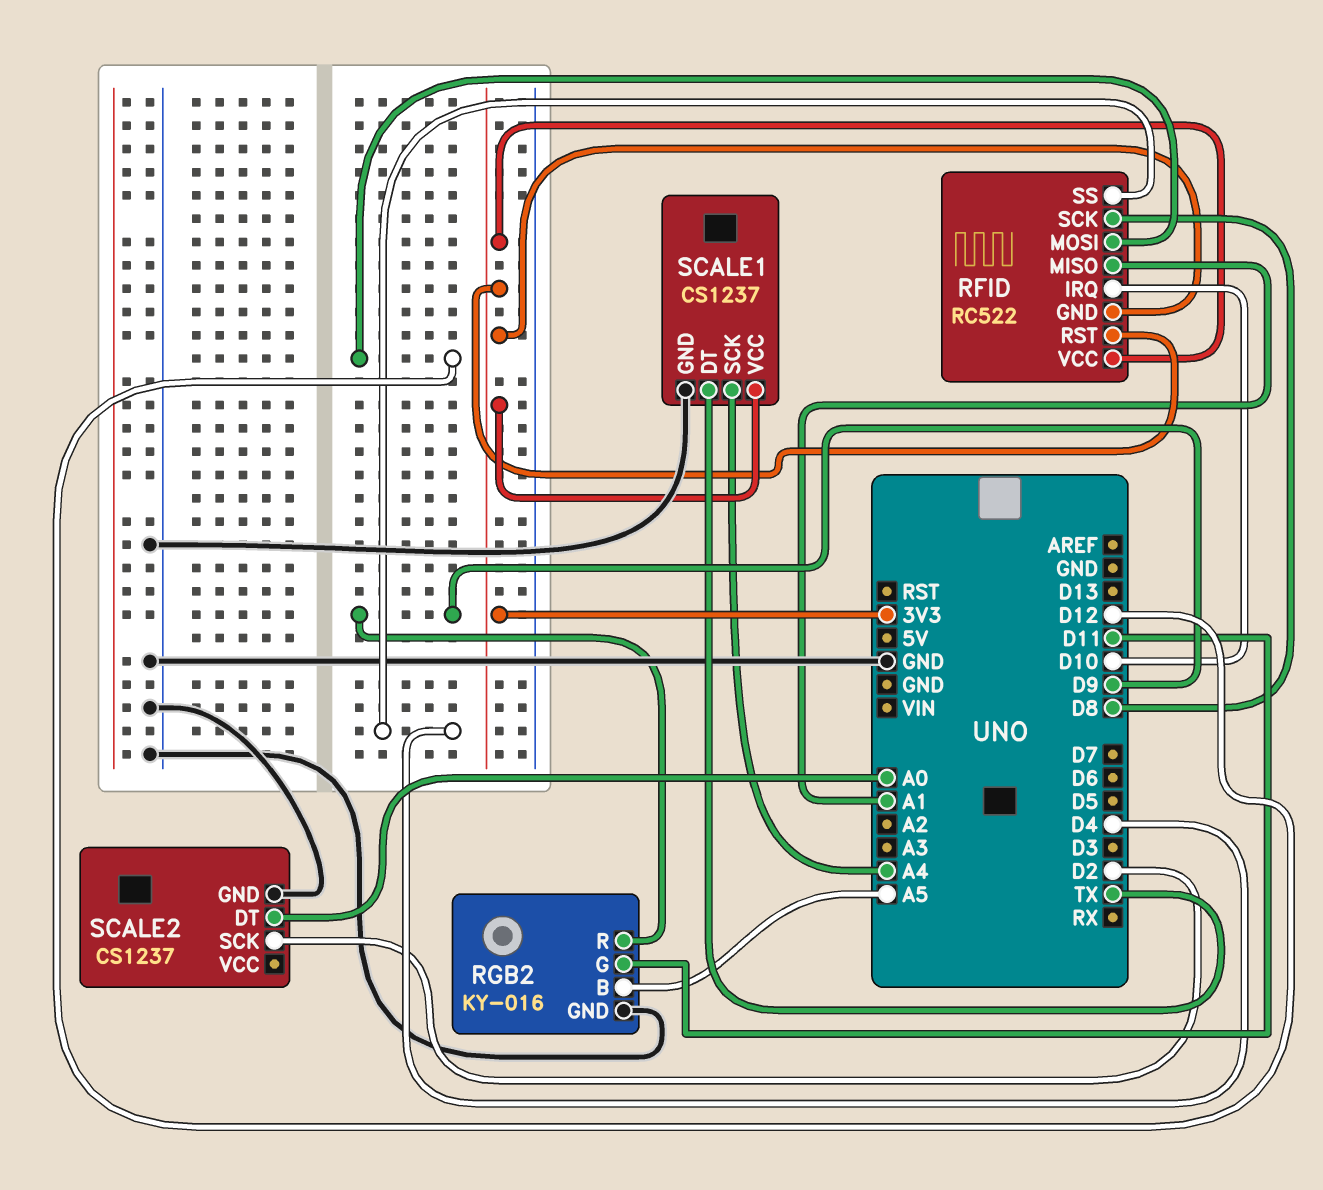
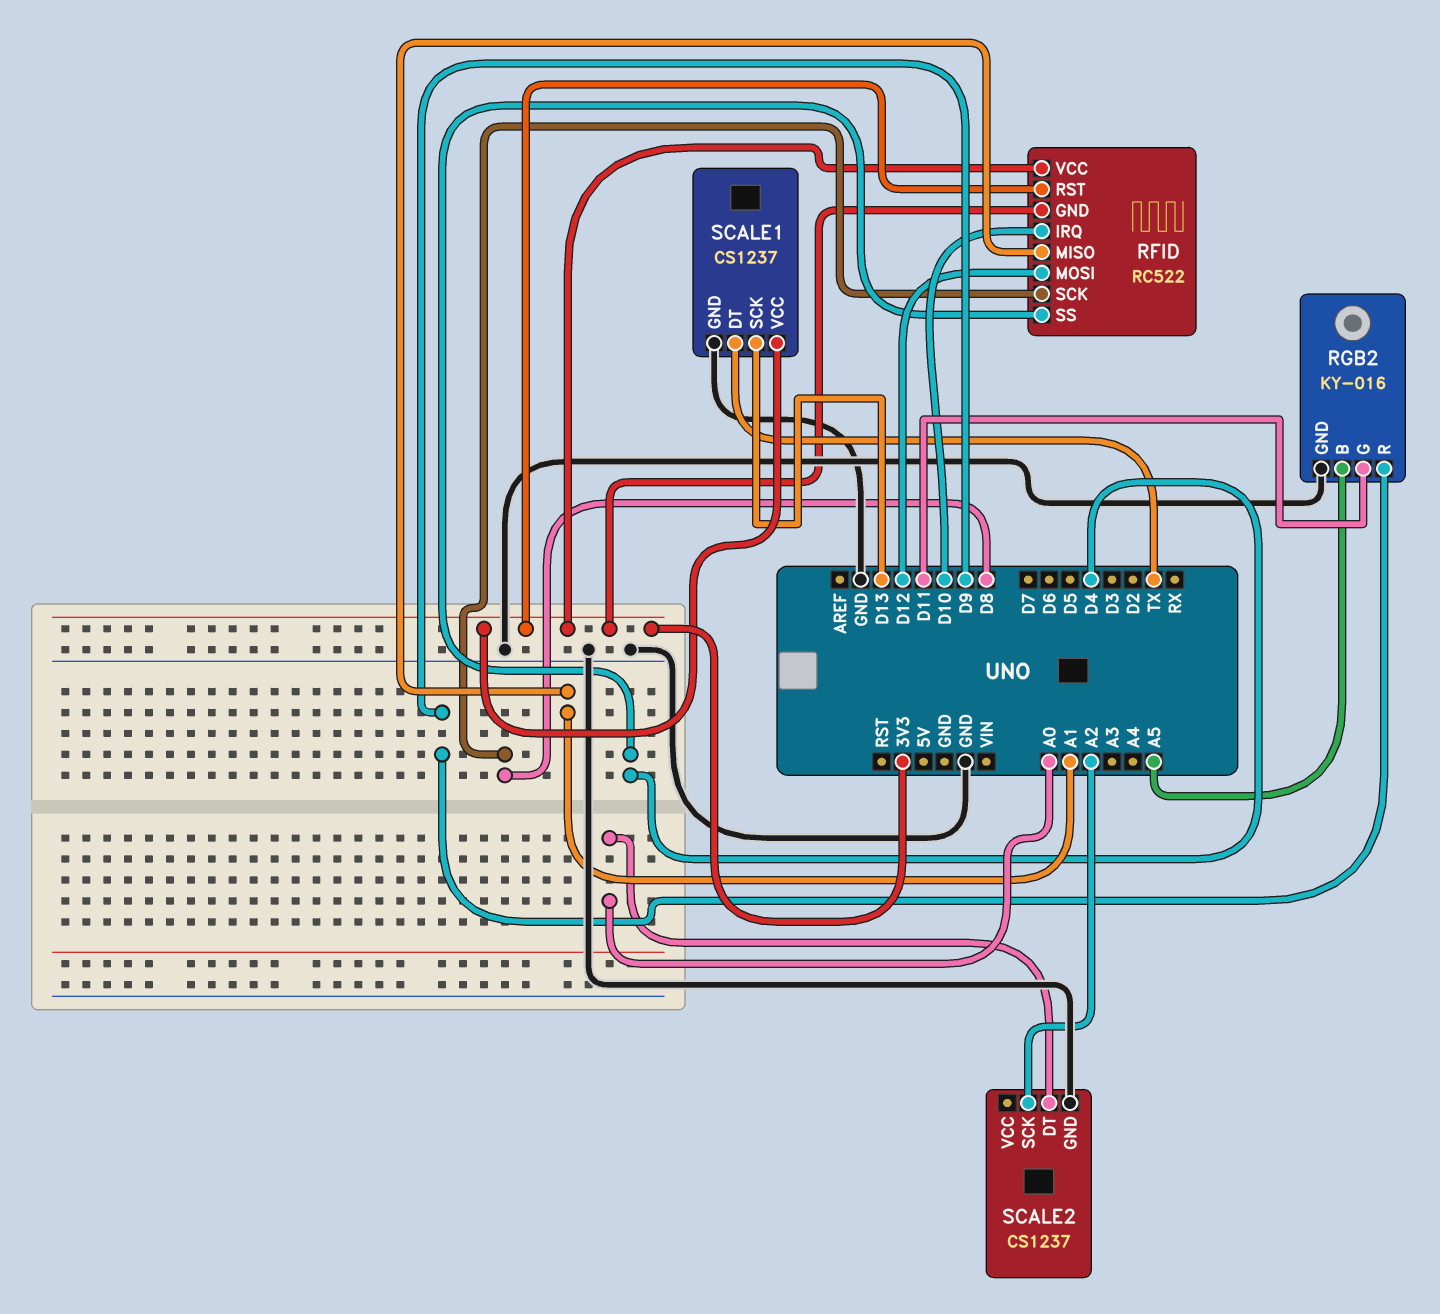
SCALE1 pin SCK: A4 -> D13
SCALE2 pin SCK: D2 -> A2

